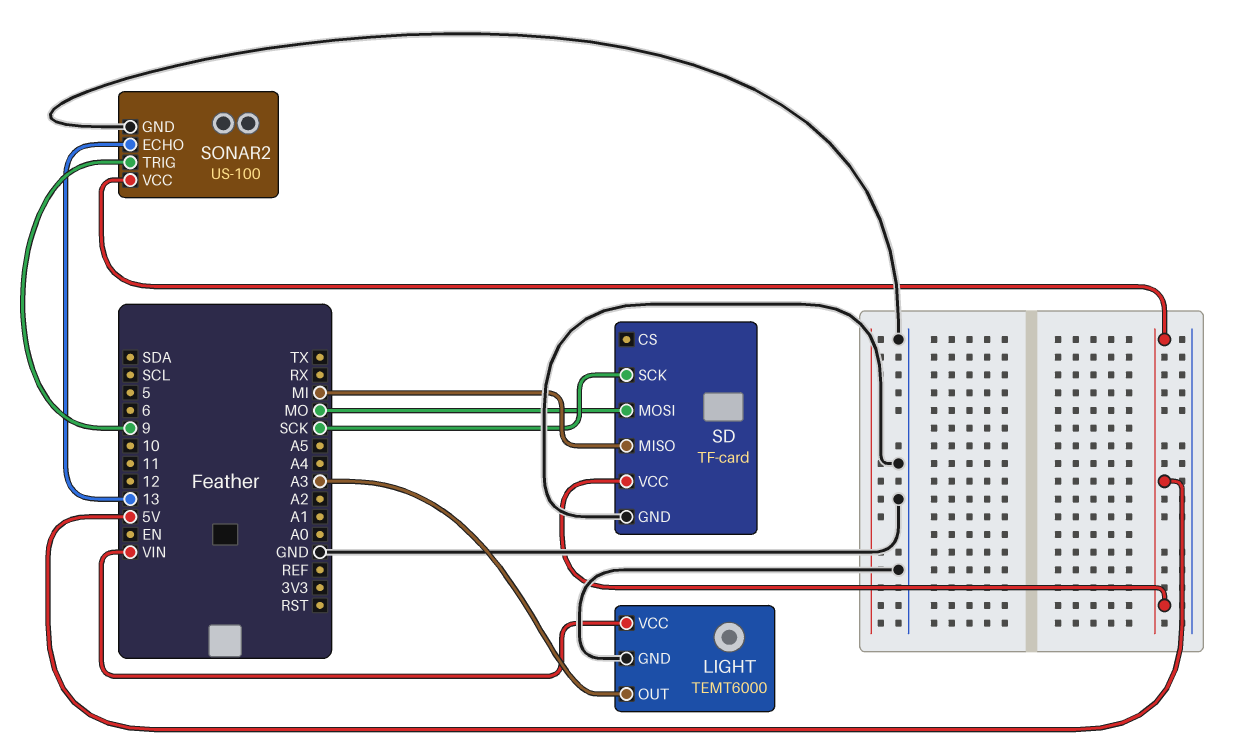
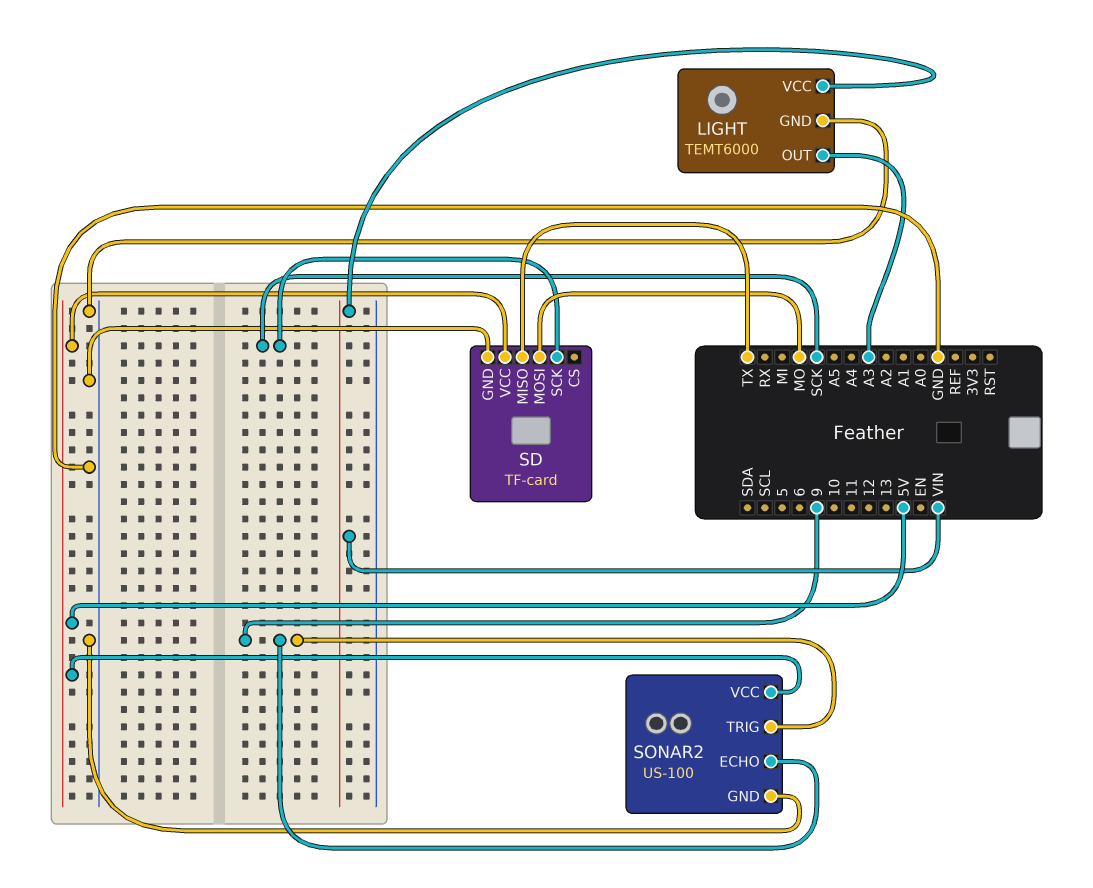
SD pin MISO: MI -> TX
SONAR2 pin ECHO: 13 -> 9

